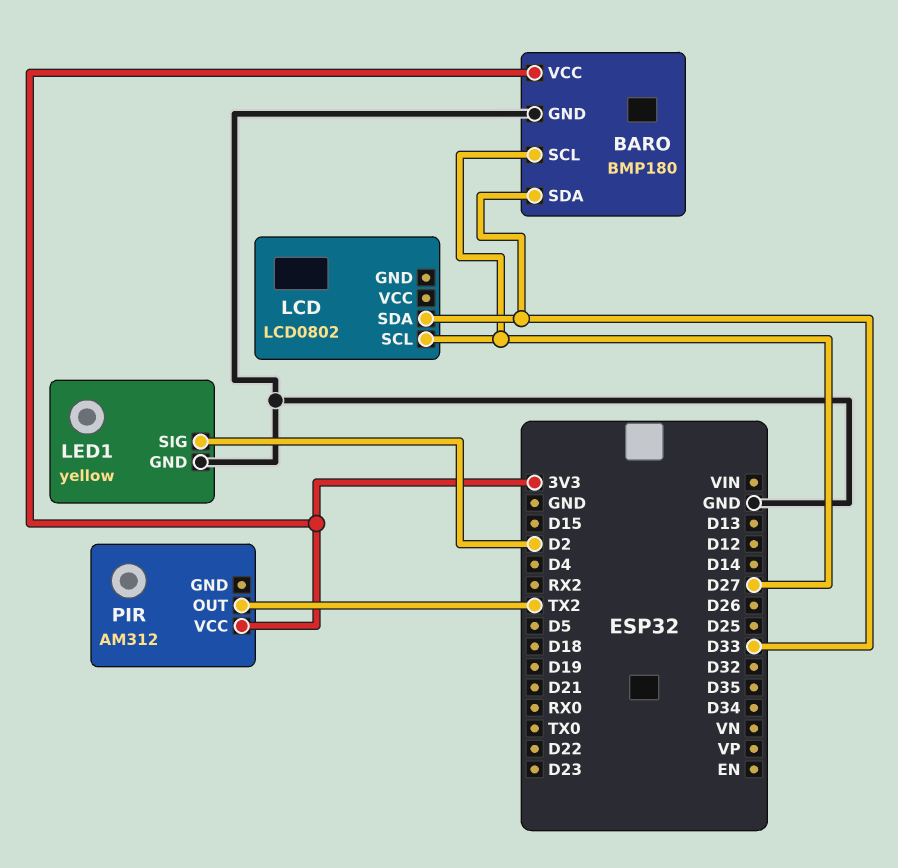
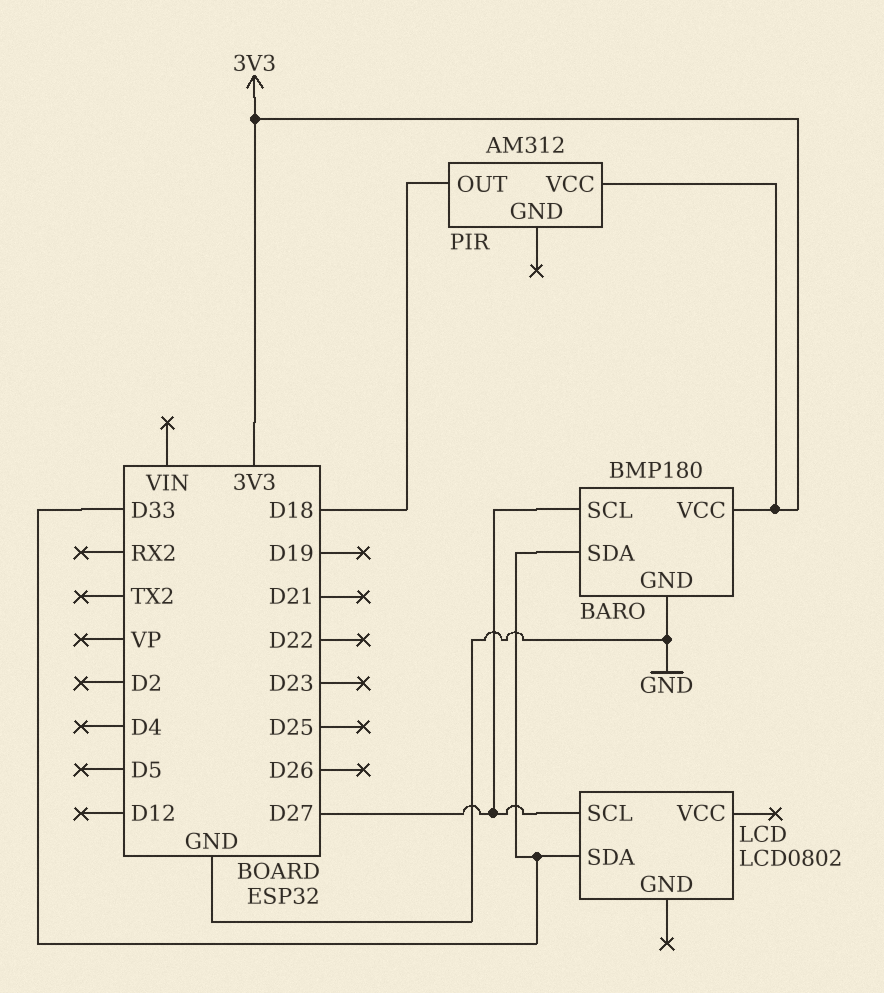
LED1: yellow -> none
LED1 pin GND: GND -> none
LED1 pin SIG: D2 -> none
PIR pin OUT: TX2 -> D18

